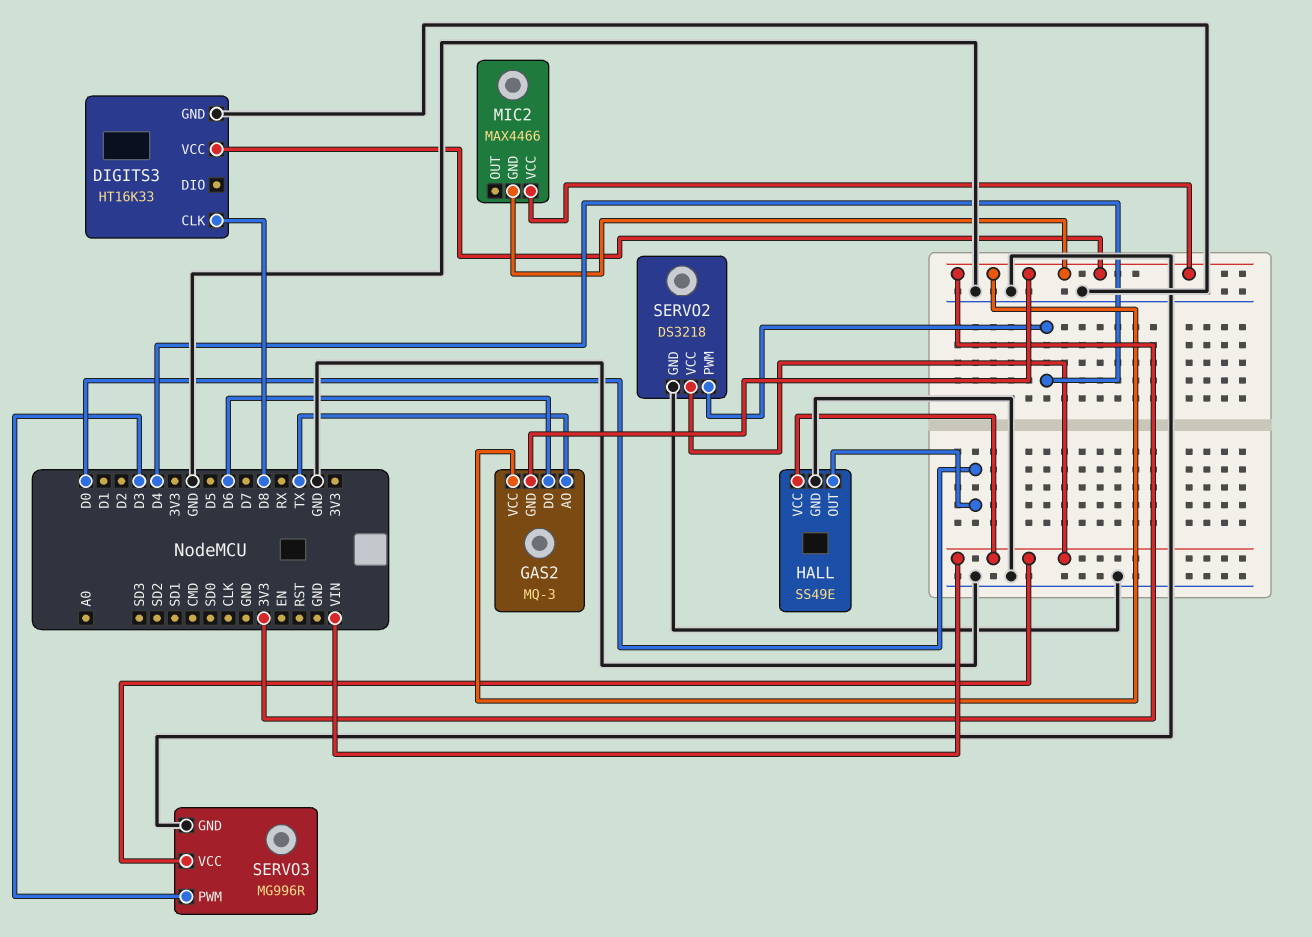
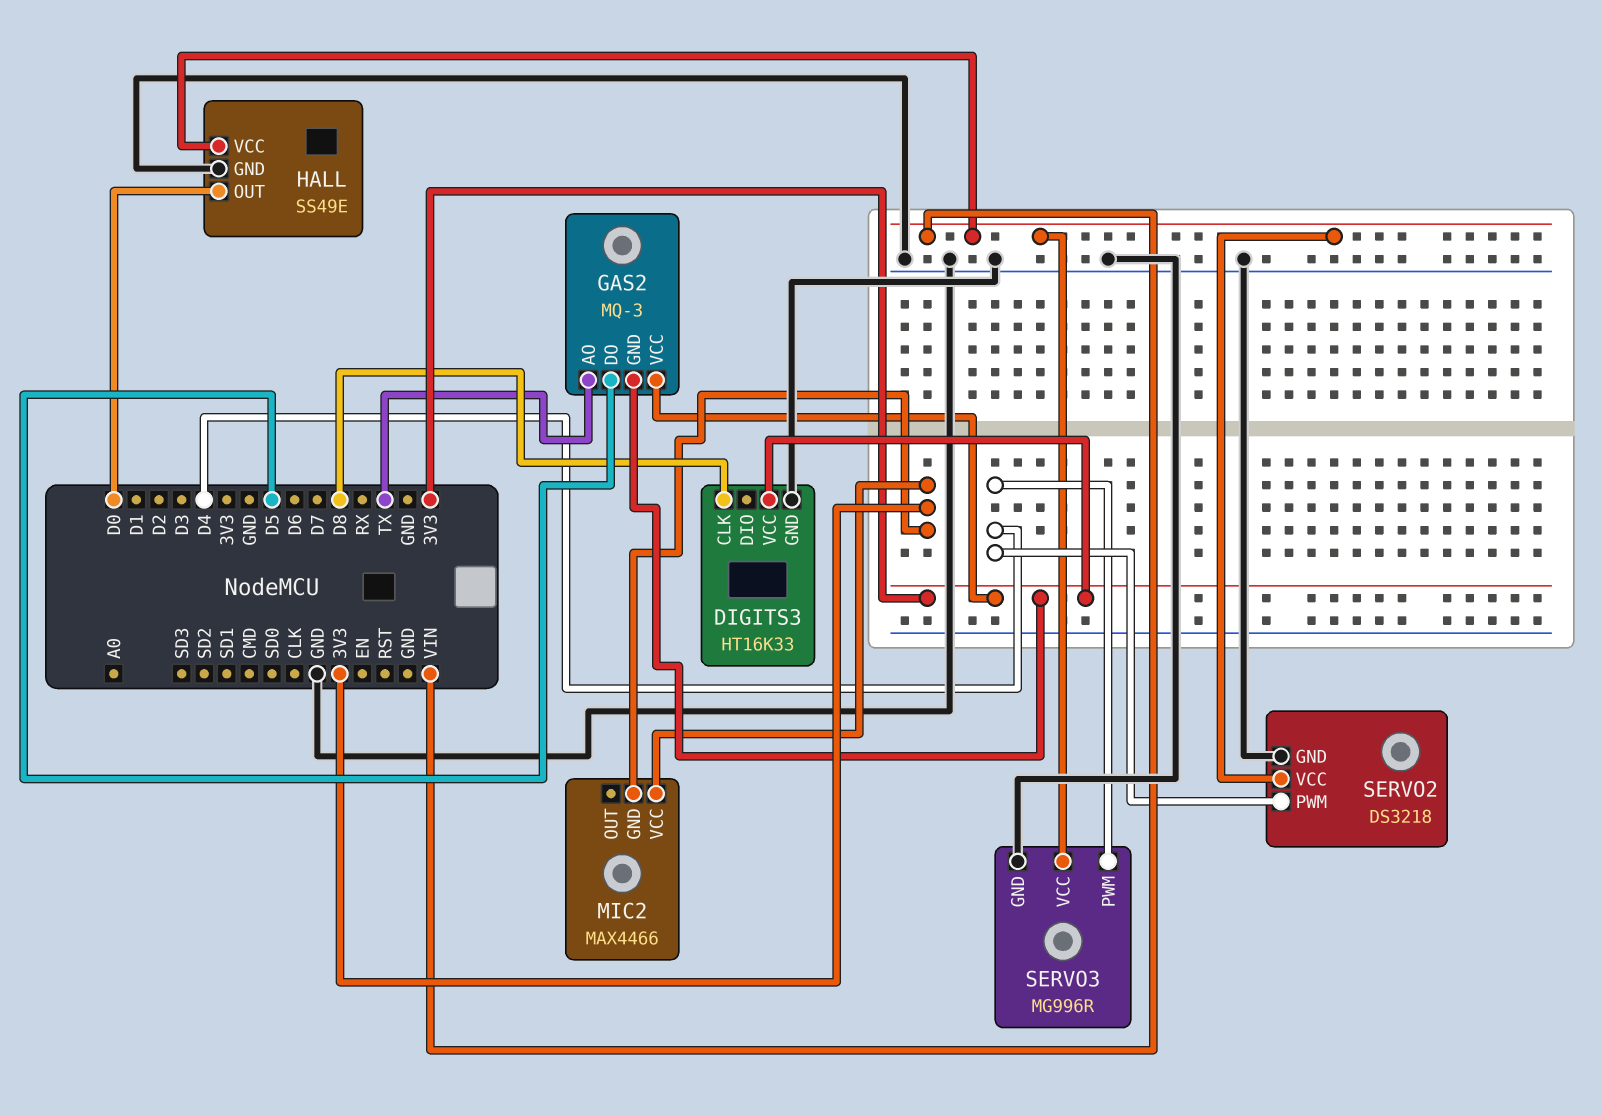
GAS2 pin DO: D6 -> D5
SERVO3 pin PWM: D3 -> D4

